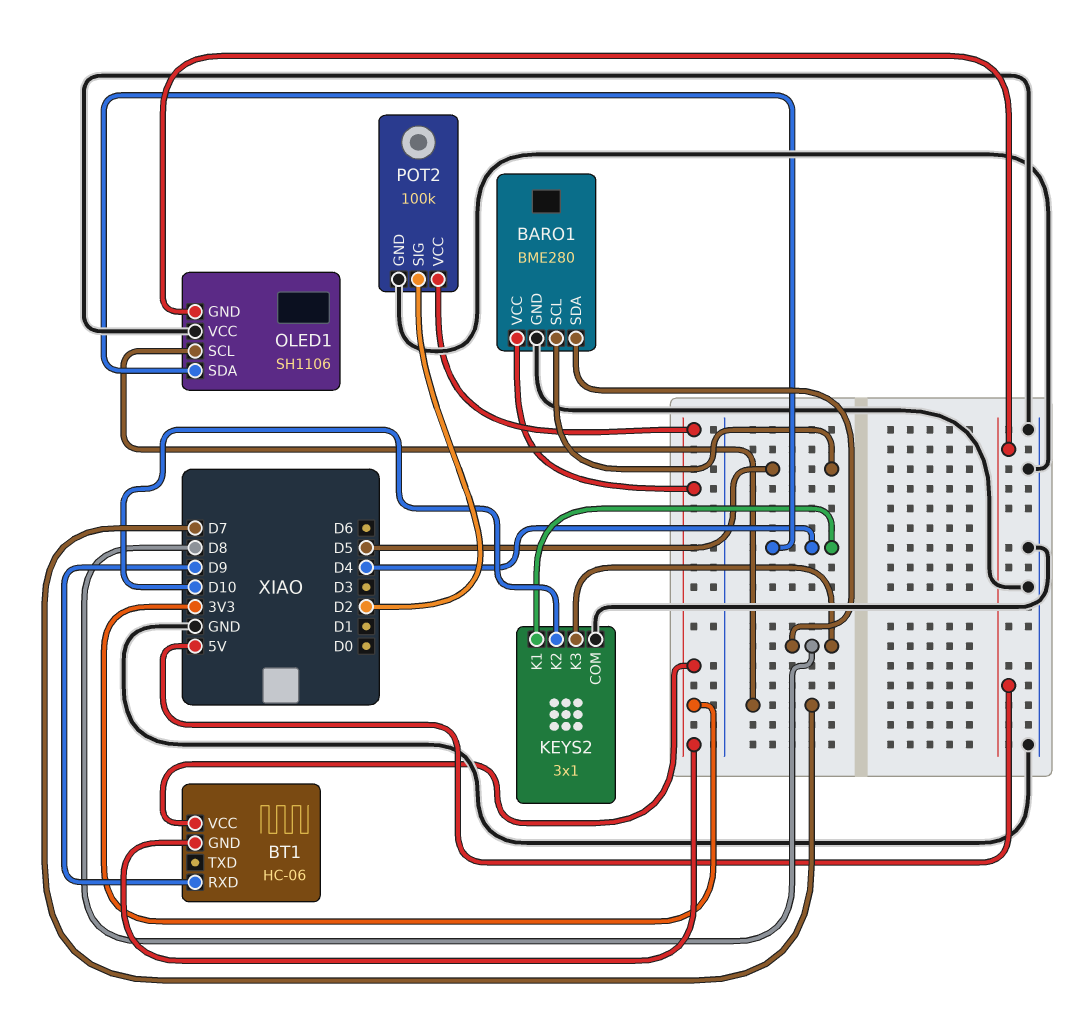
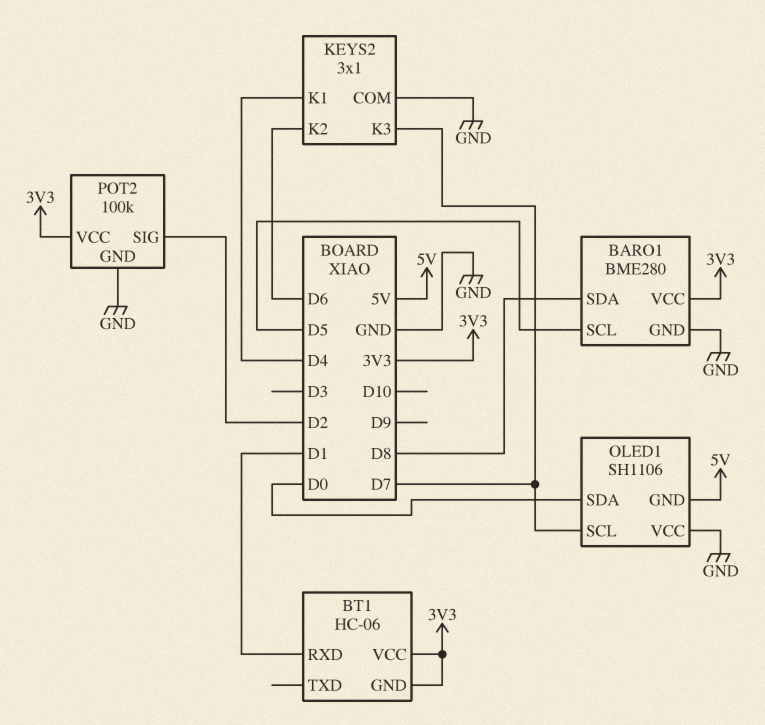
BT1 pin RXD: D9 -> D1
KEYS2 pin K2: D10 -> D6
KEYS2 pin K3: D8 -> D7
OLED1 pin SDA: D4 -> D0

